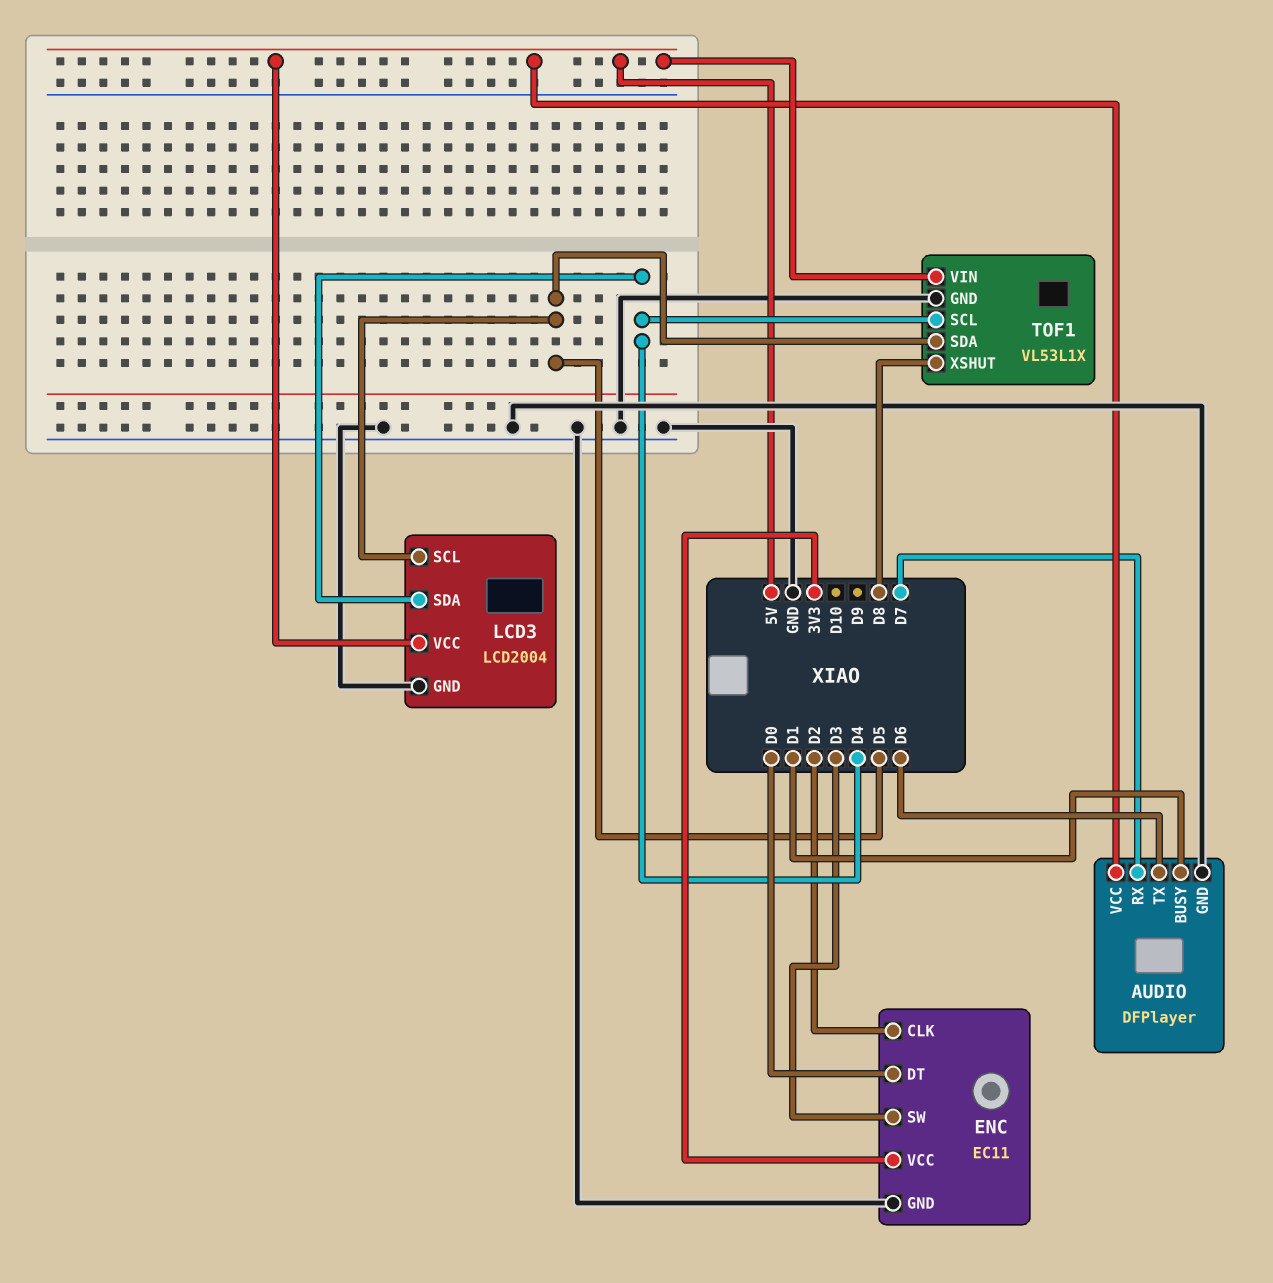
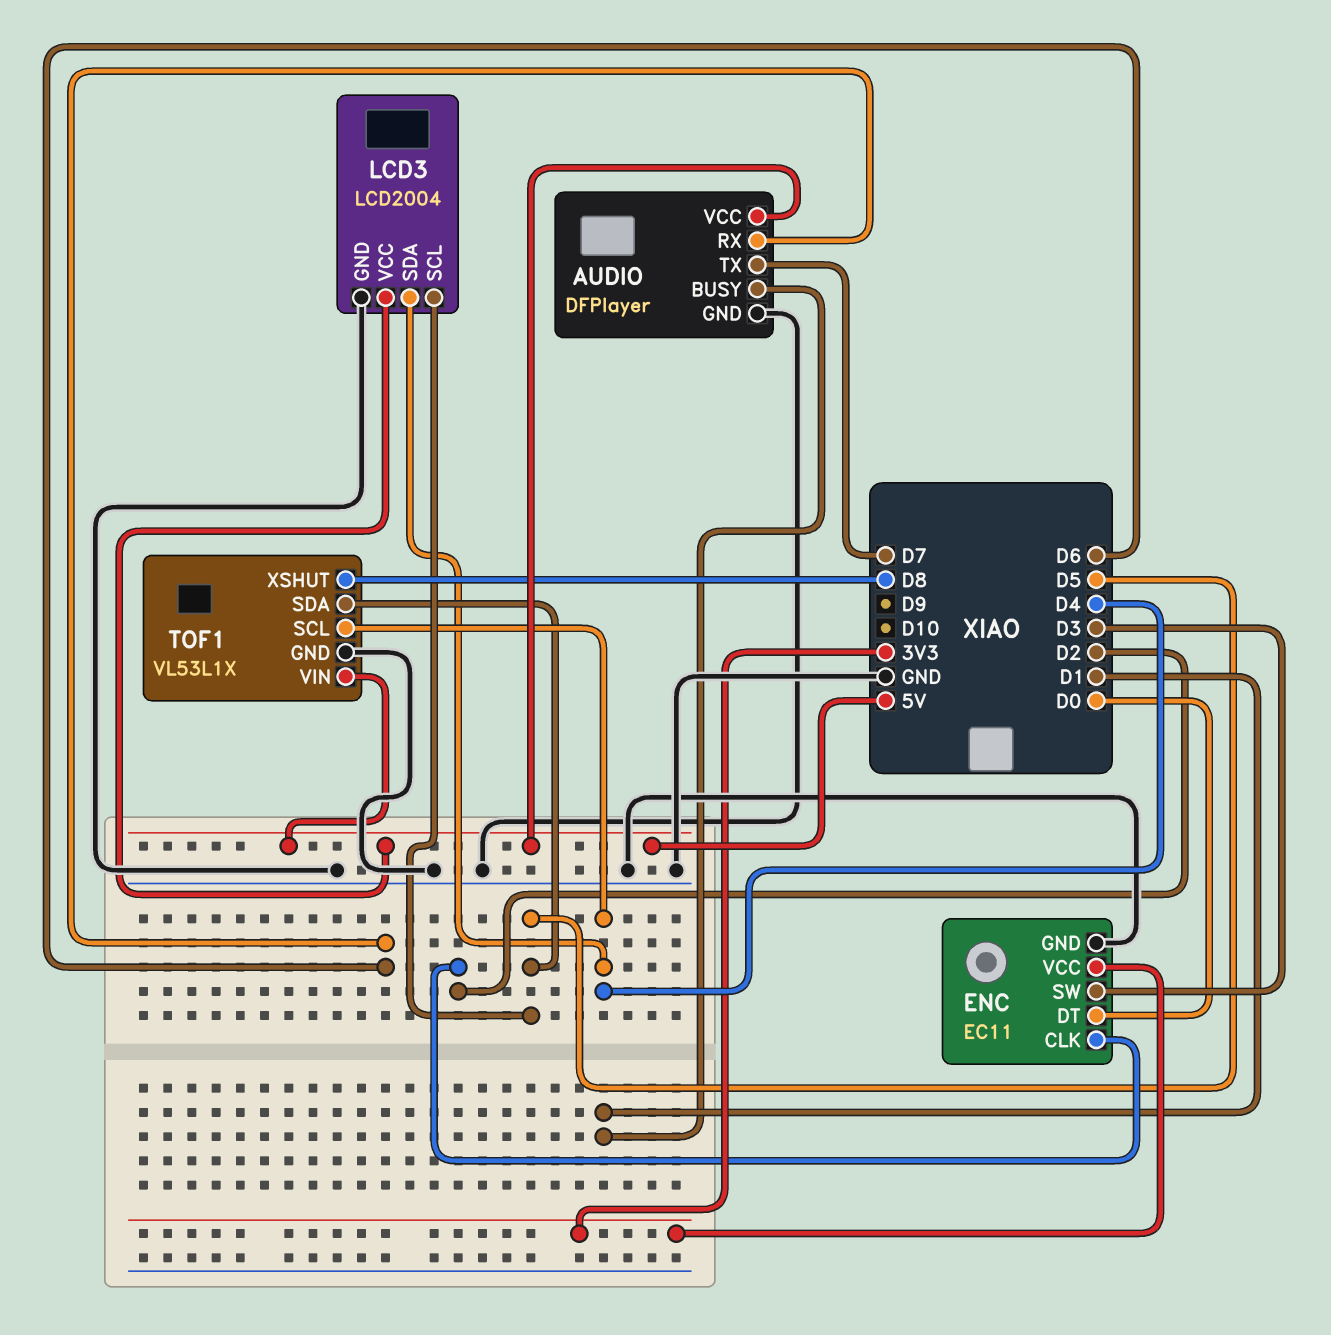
AUDIO pin RX: D7 -> D6
AUDIO pin TX: D6 -> D7

